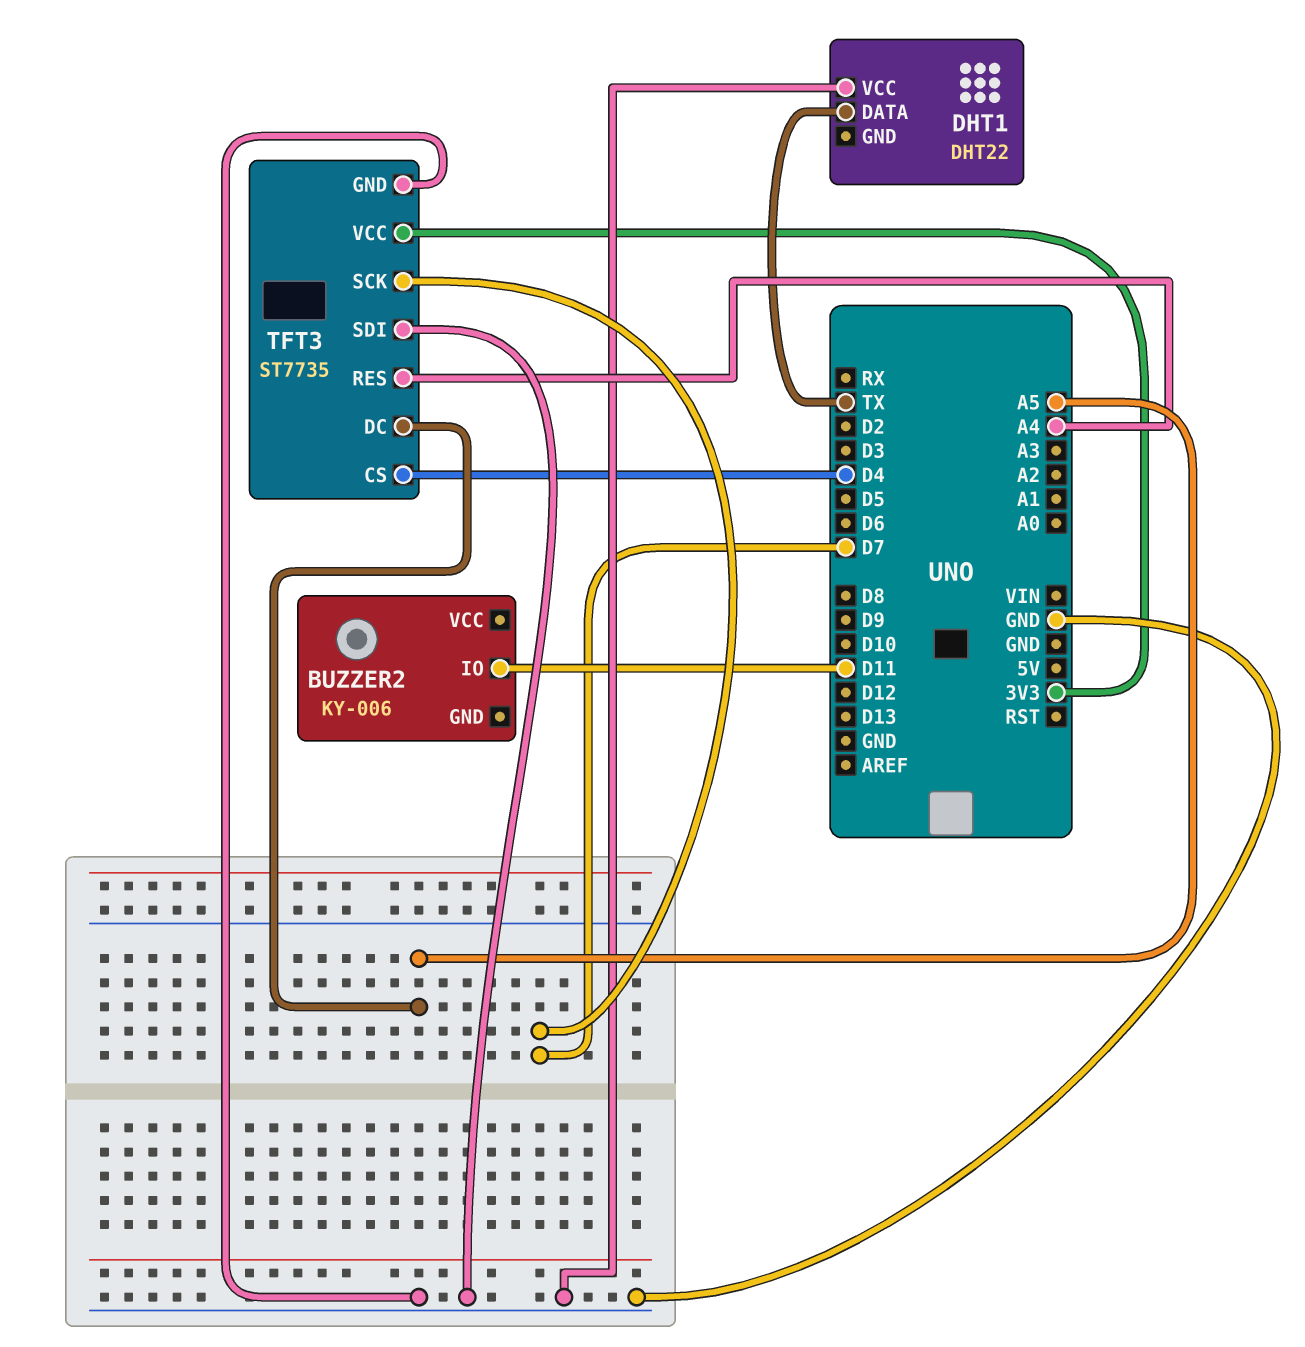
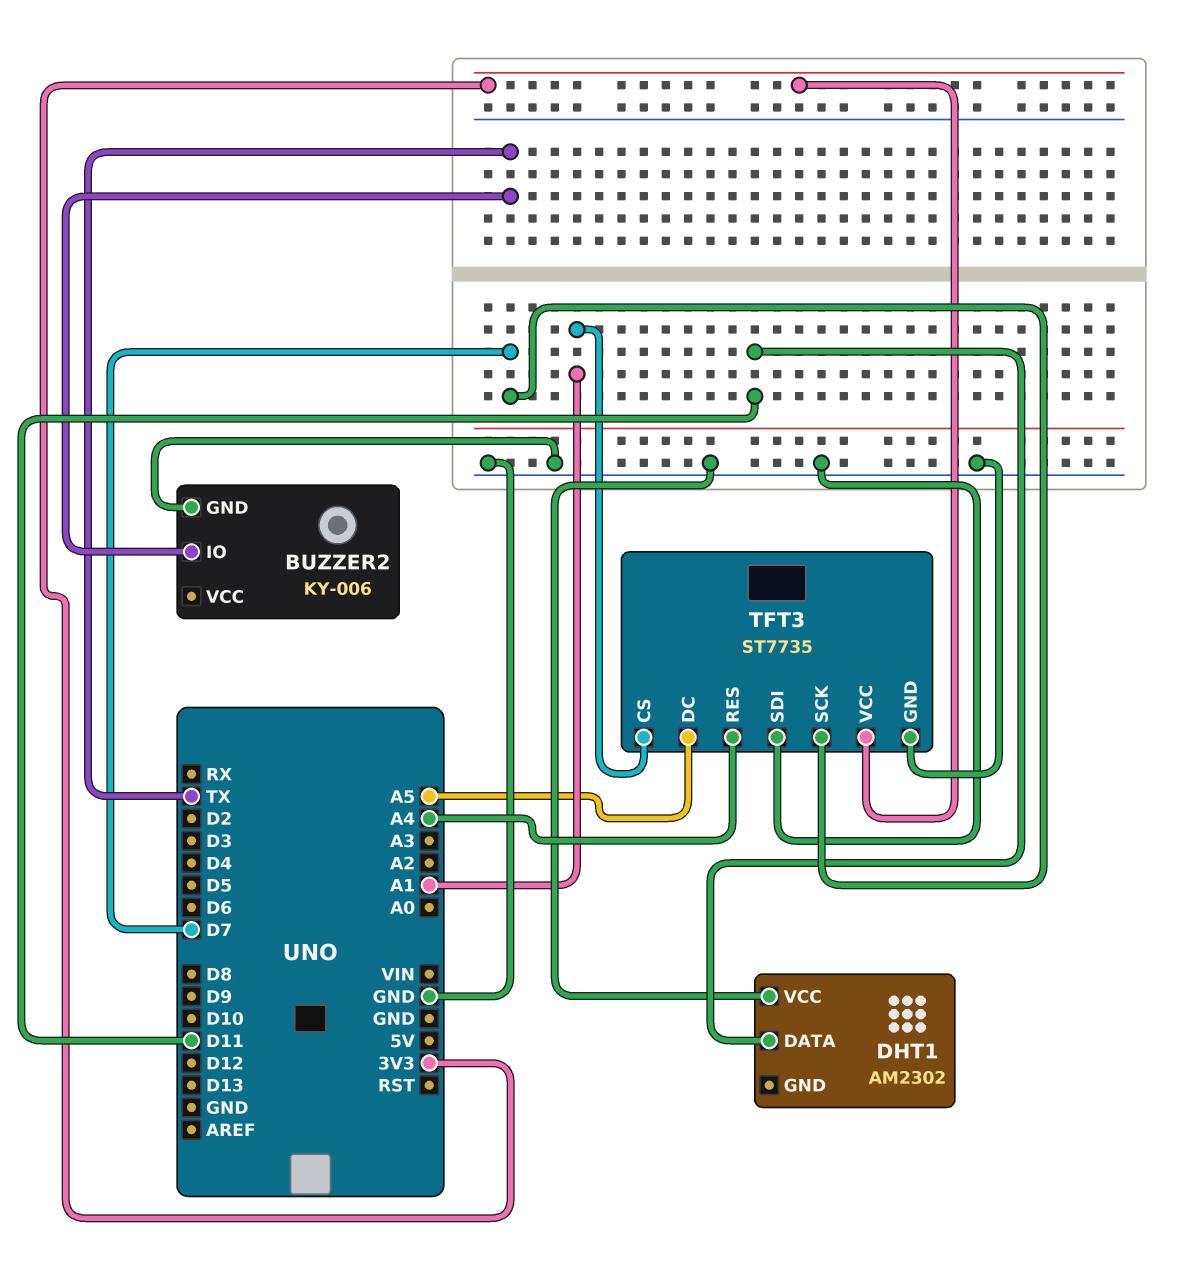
BUZZER2 pin GND: none -> GND
BUZZER2 pin IO: D11 -> TX
DHT1: DHT22 -> AM2302
DHT1 pin DATA: TX -> D11
TFT3 pin CS: D4 -> A1

